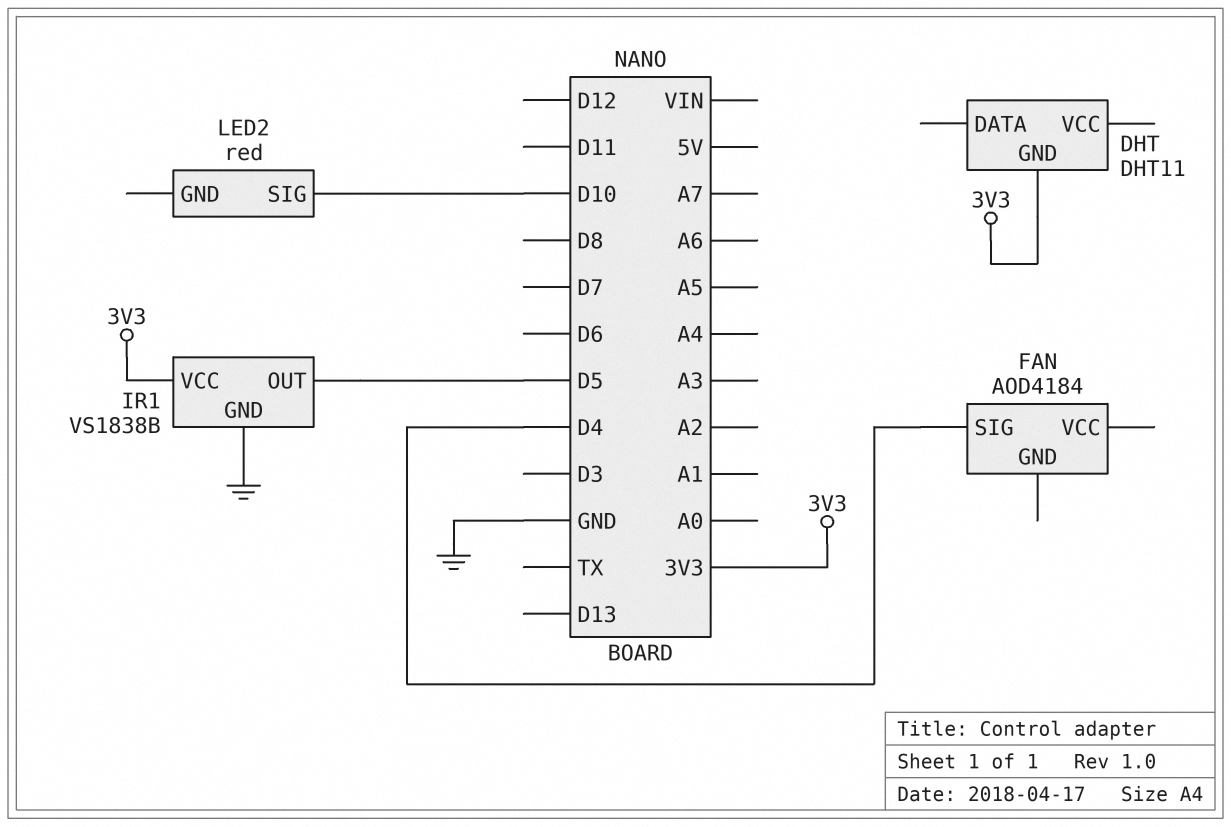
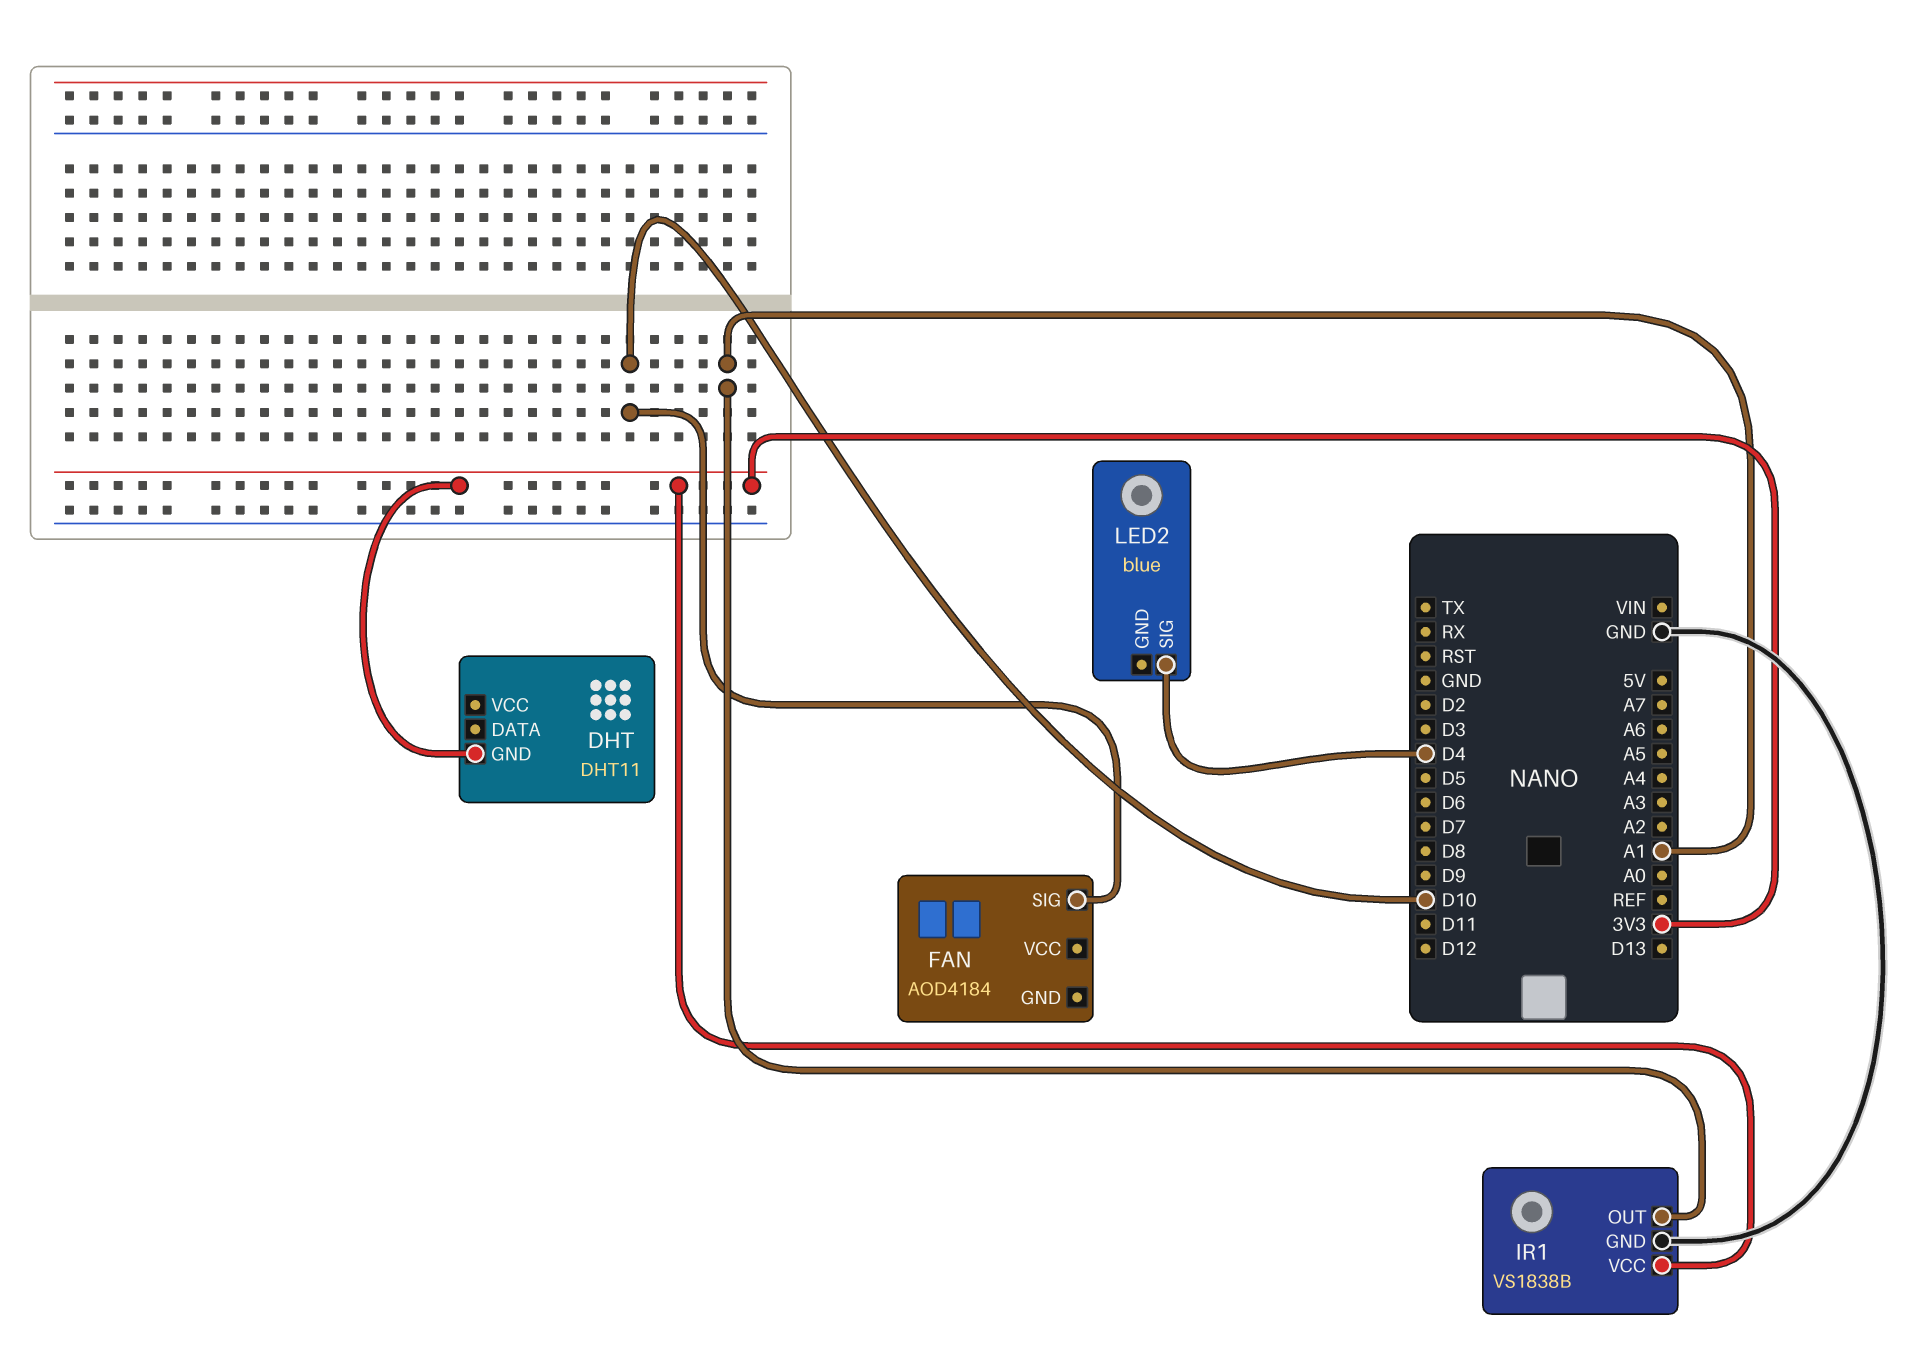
FAN pin SIG: D4 -> D10
IR1 pin OUT: D5 -> A1
LED2: red -> blue
LED2 pin SIG: D10 -> D4

